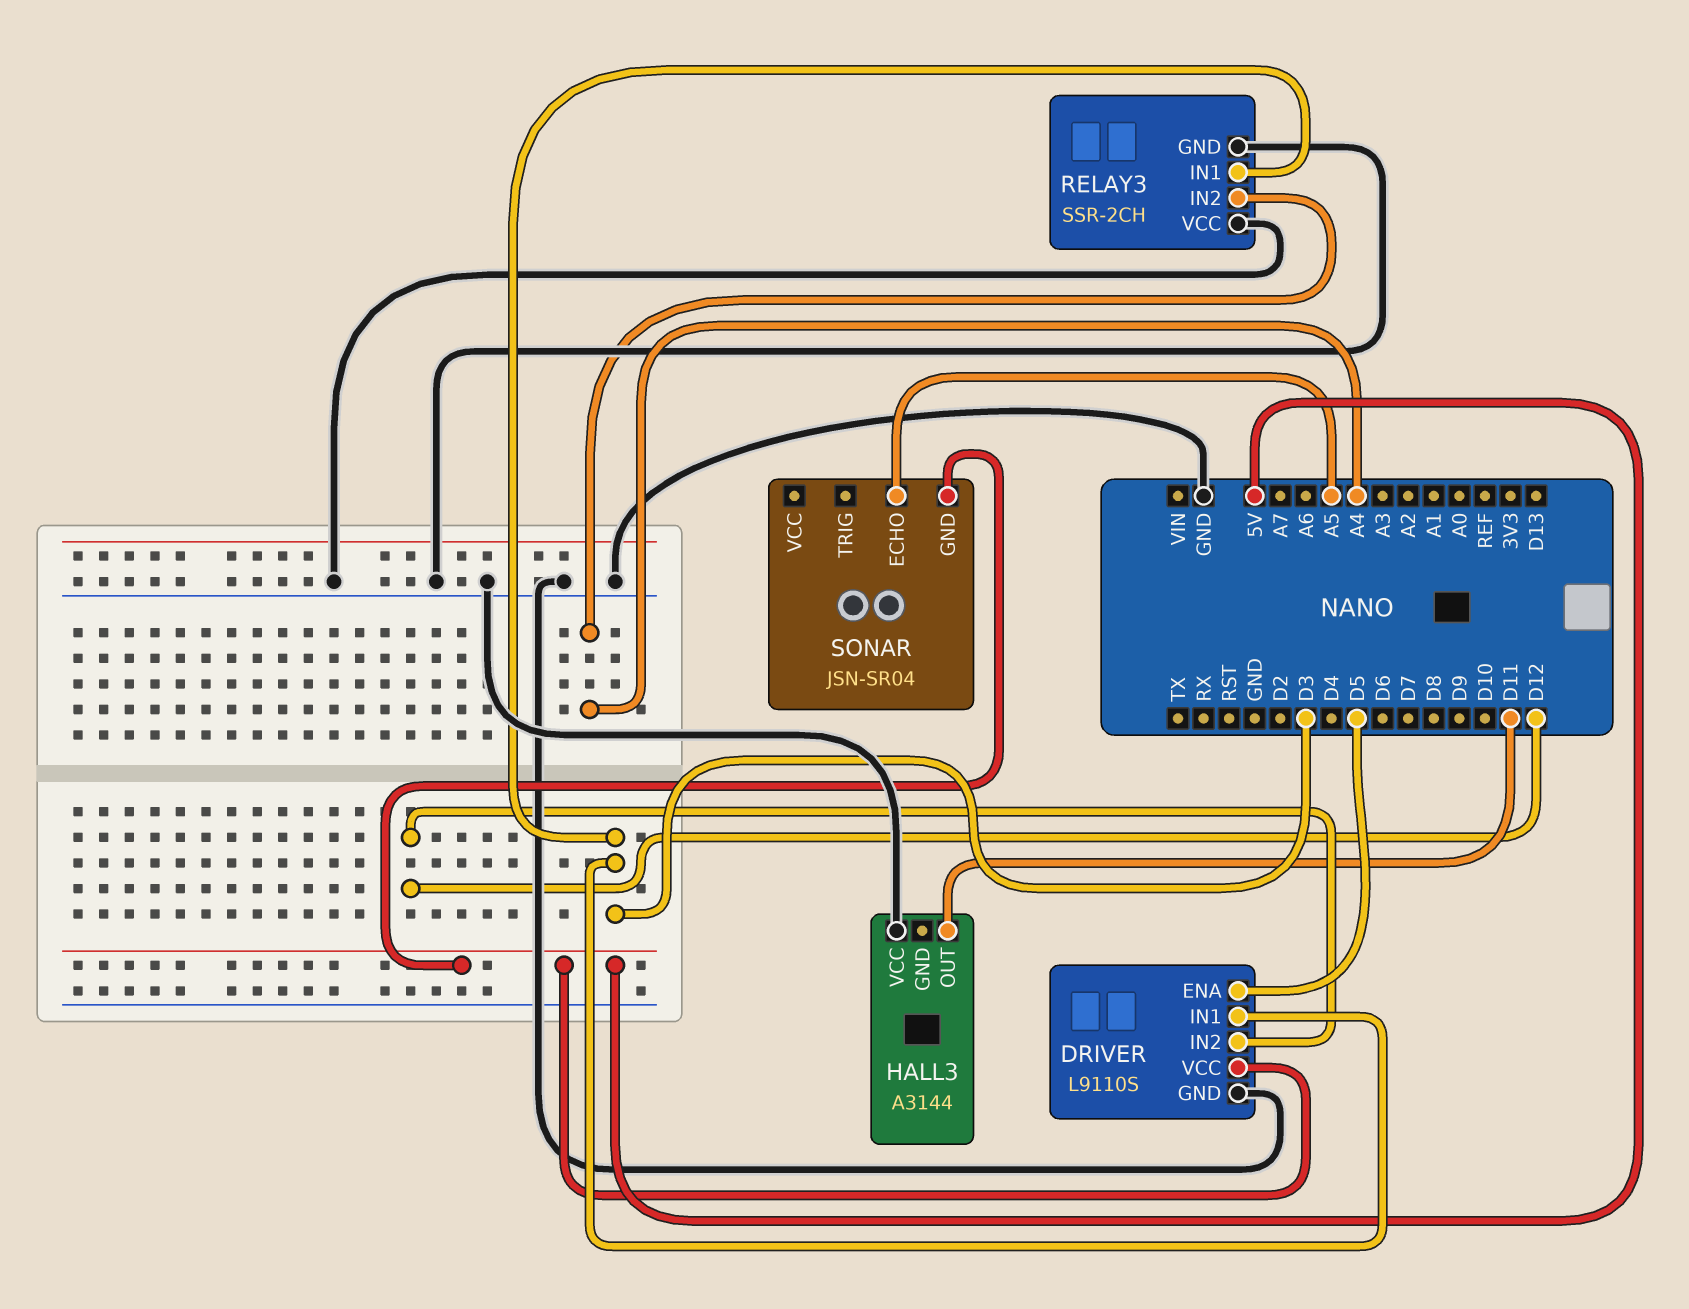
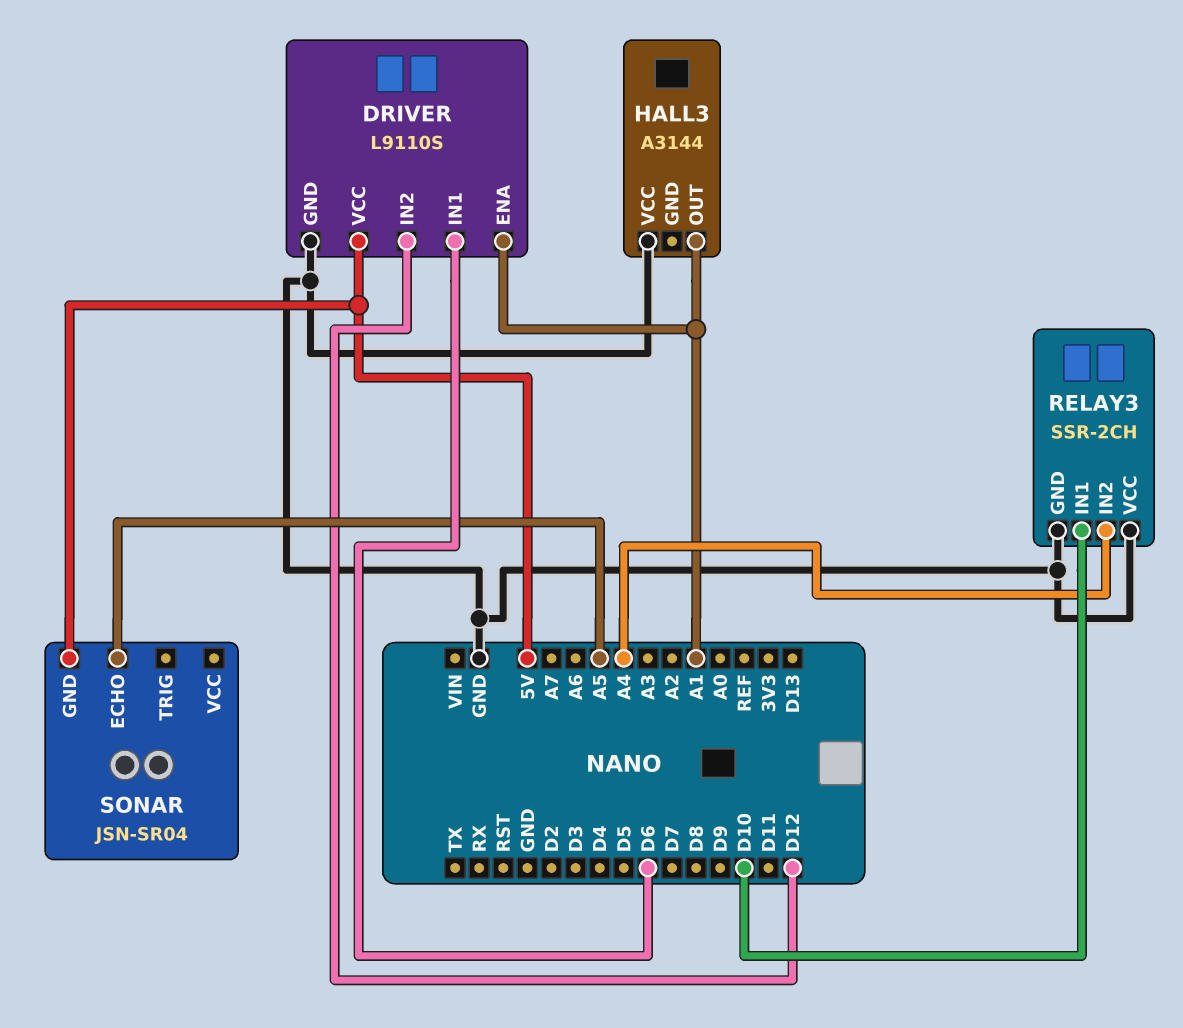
DRIVER pin ENA: D5 -> A1
DRIVER pin IN1: D3 -> D6
HALL3 pin OUT: D11 -> A1
RELAY3 pin IN1: D3 -> D10

